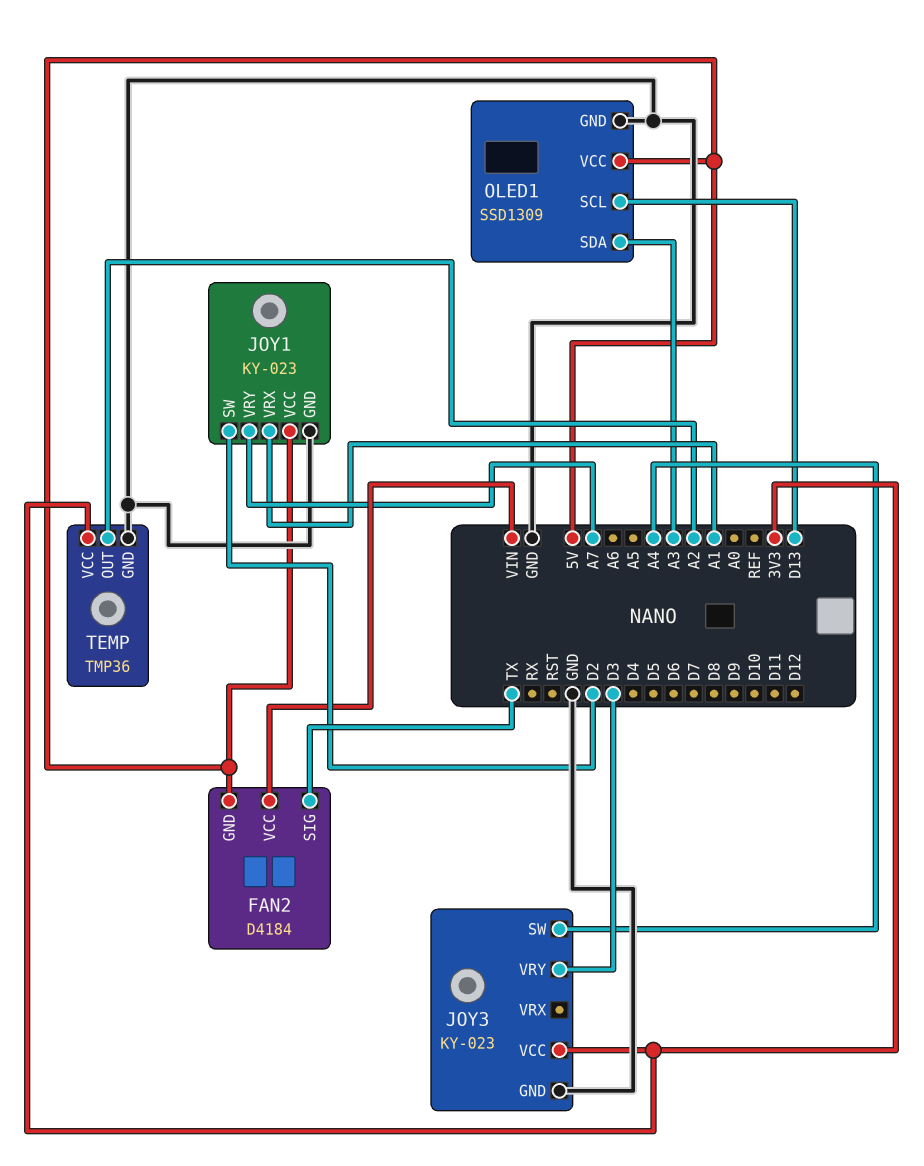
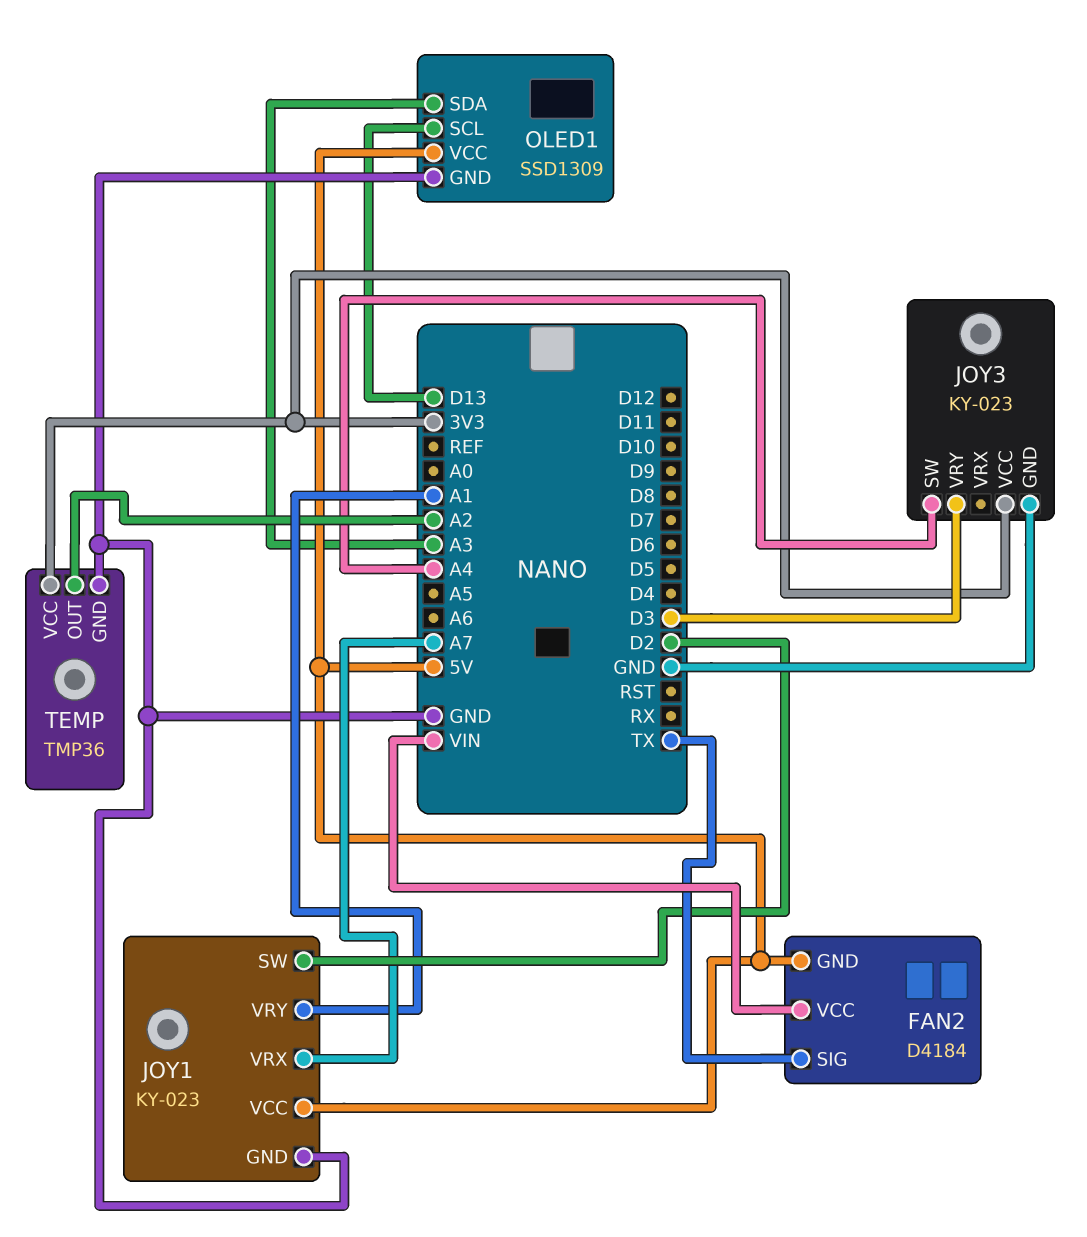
JOY1 pin VRX: A1 -> A7
JOY1 pin VRY: A7 -> A1

